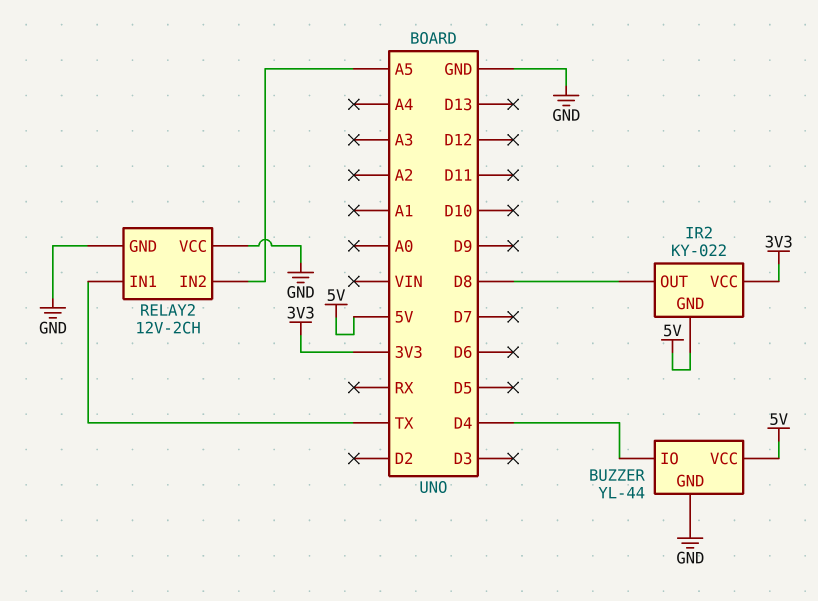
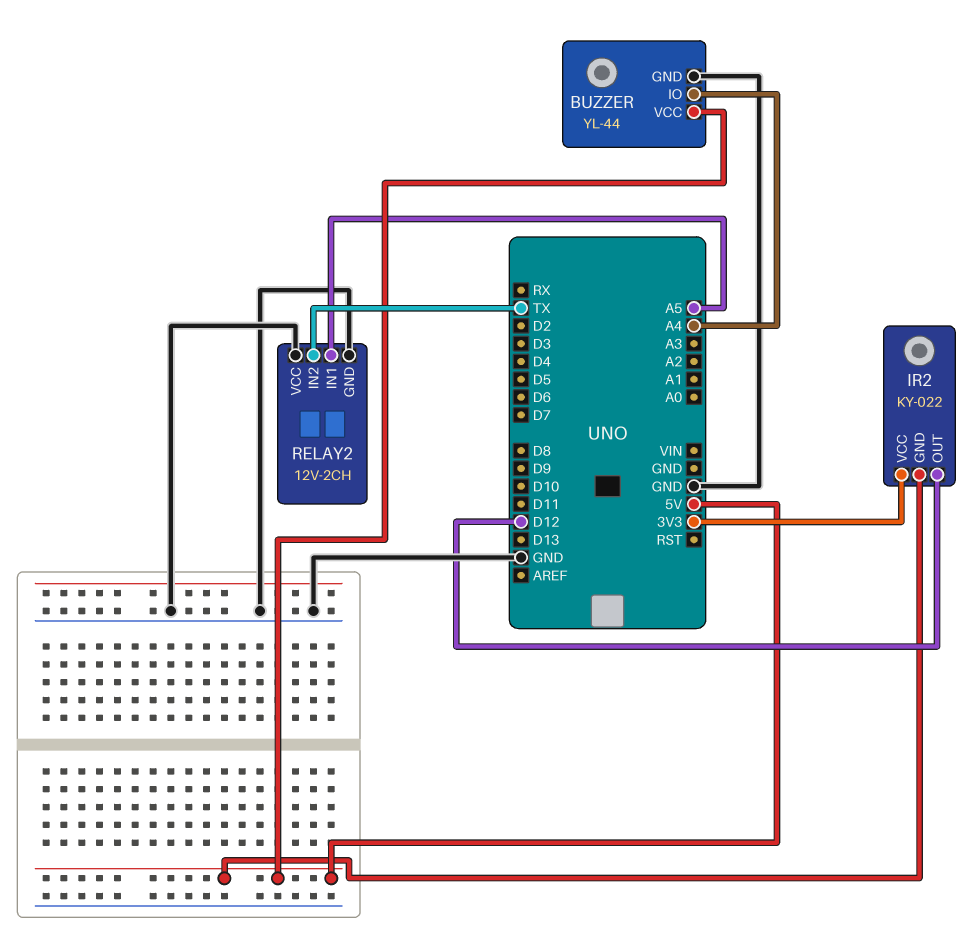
BUZZER pin IO: D4 -> A4
IR2 pin OUT: D8 -> D12
RELAY2 pin IN1: TX -> A5
RELAY2 pin IN2: A5 -> TX

